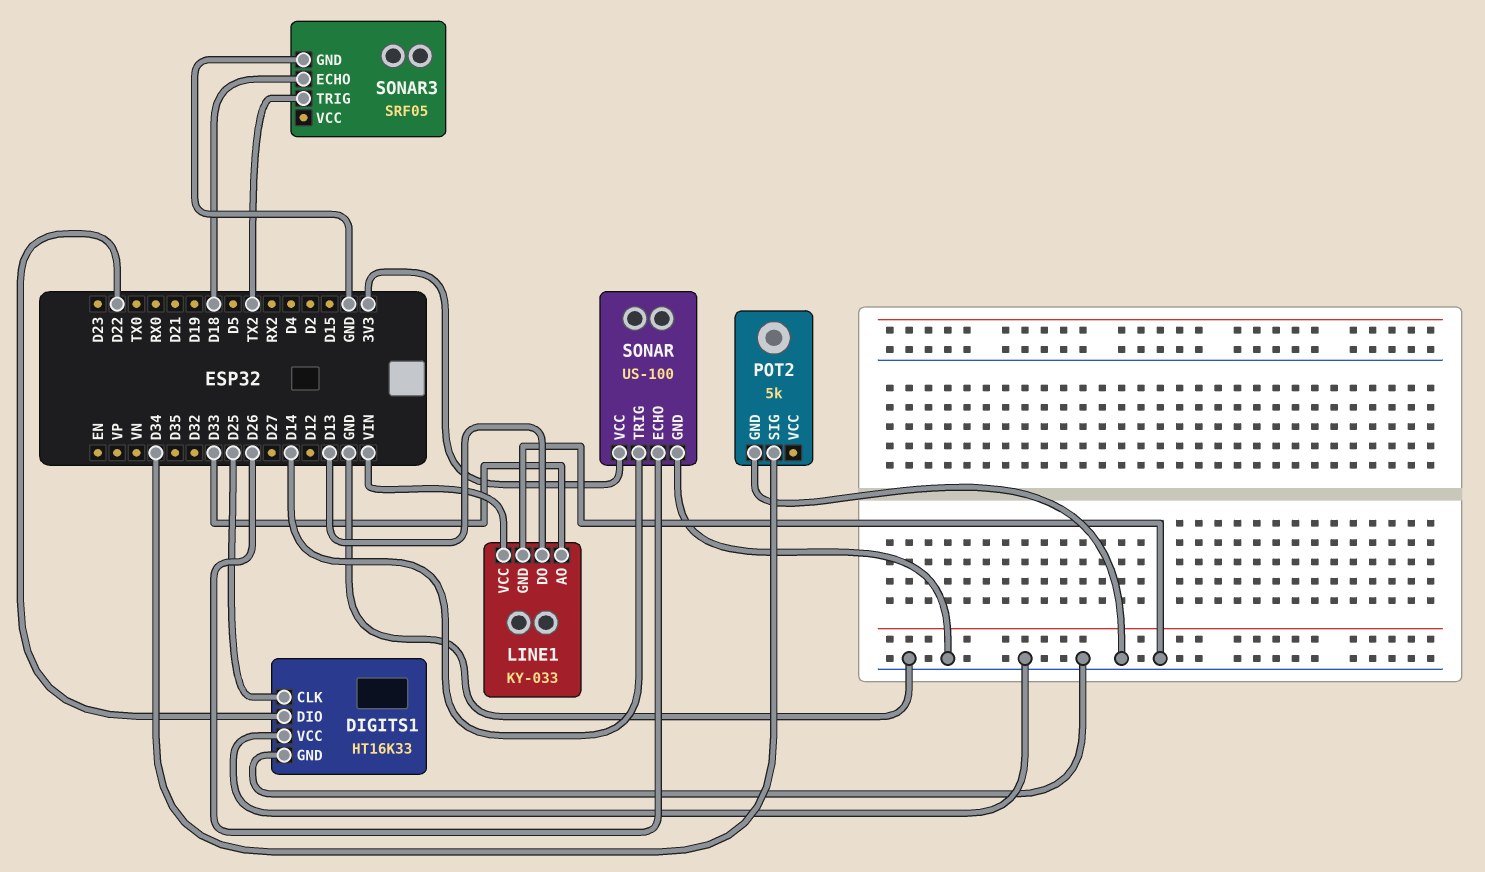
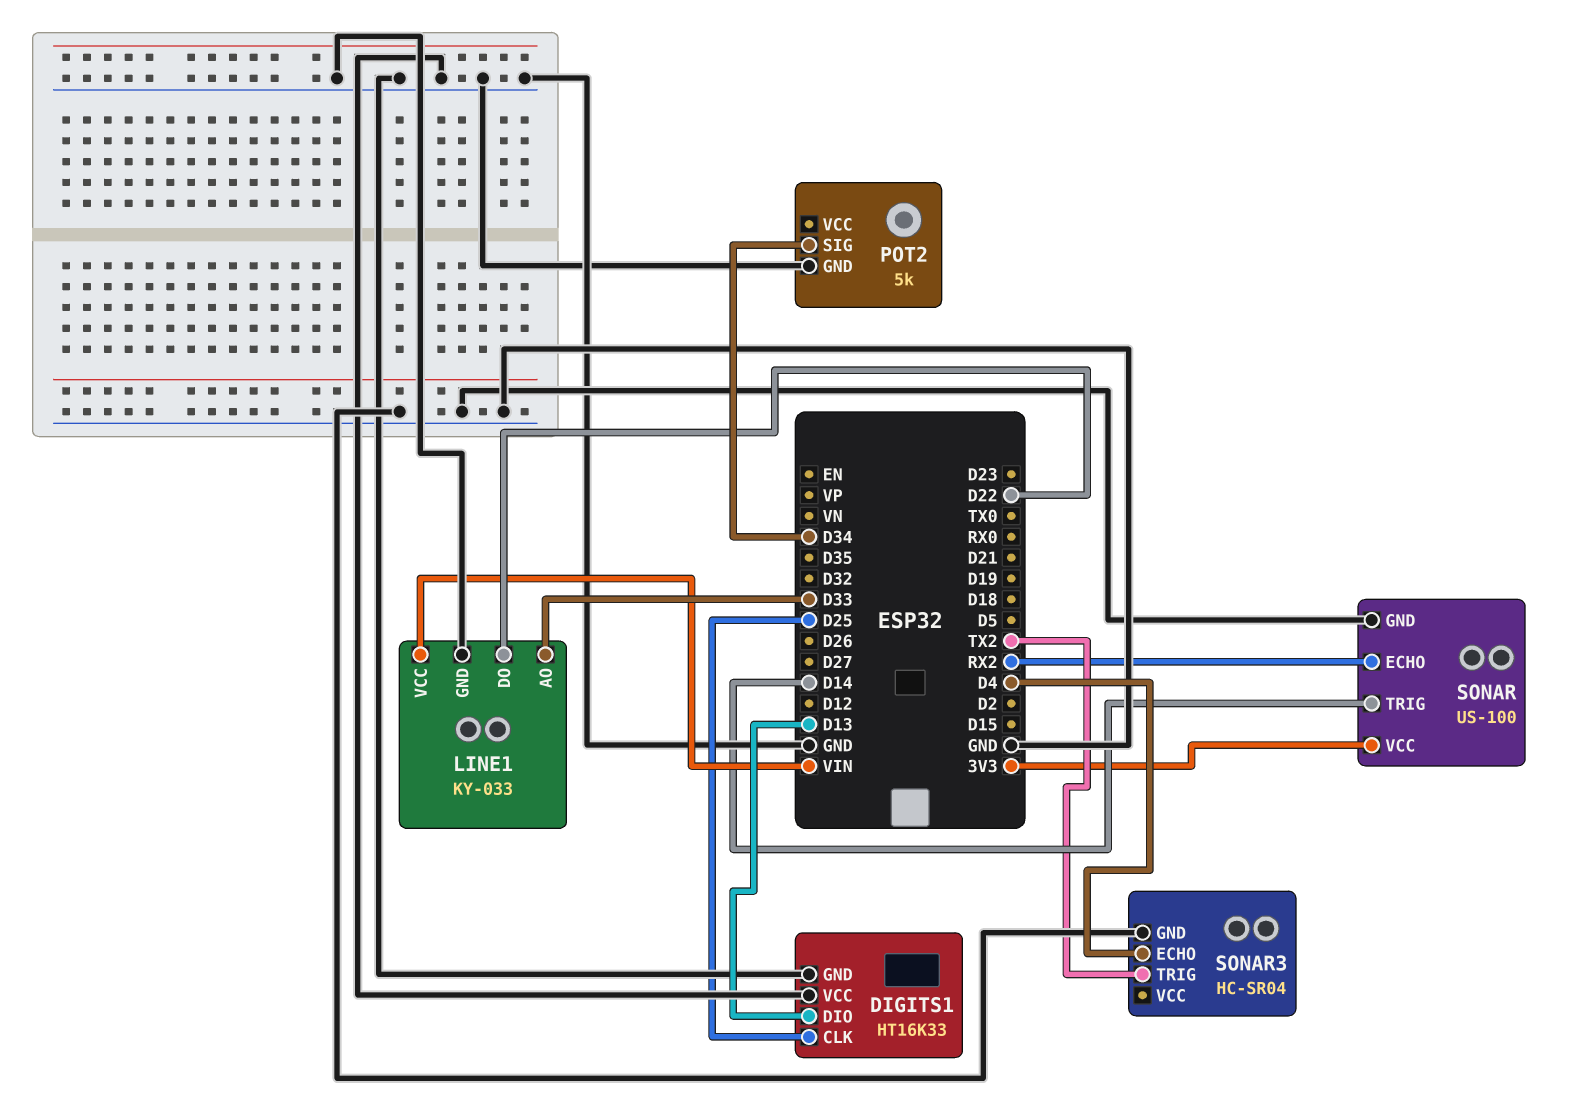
DIGITS1 pin DIO: D22 -> D13
LINE1 pin DO: D13 -> D22
SONAR pin ECHO: D26 -> RX2
SONAR3: SRF05 -> HC-SR04
SONAR3 pin ECHO: D18 -> D4

